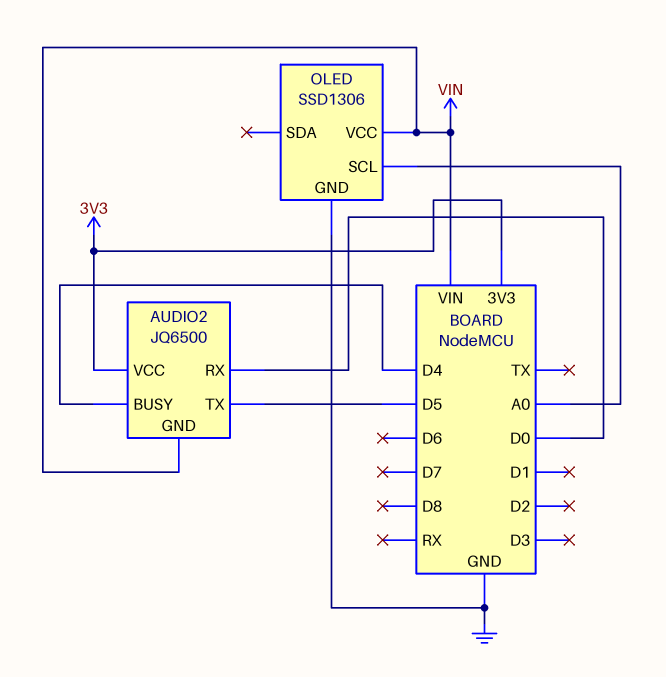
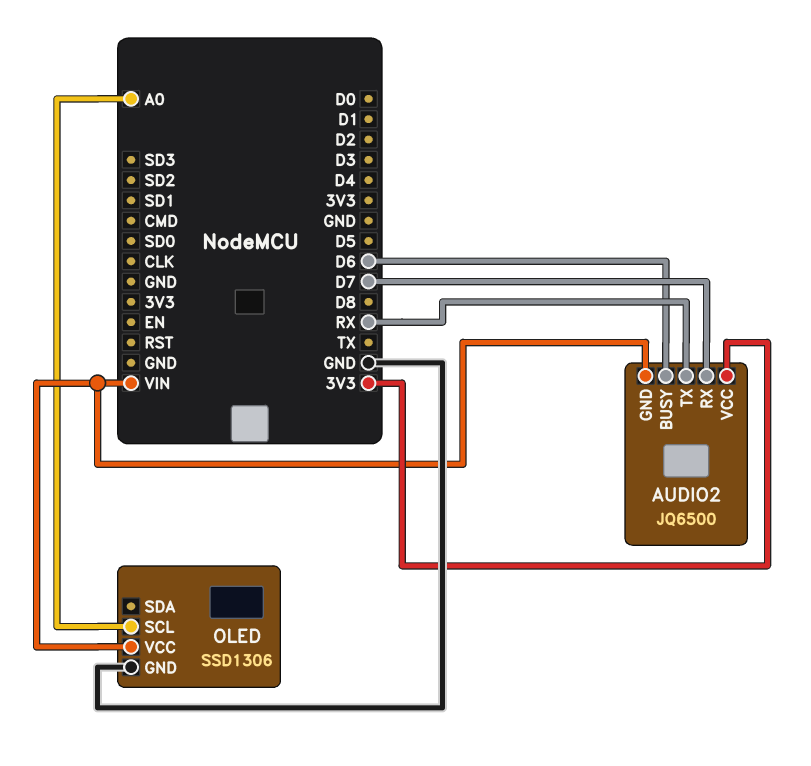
AUDIO2 pin BUSY: D4 -> D6
AUDIO2 pin RX: D0 -> D7
AUDIO2 pin TX: D5 -> RX

